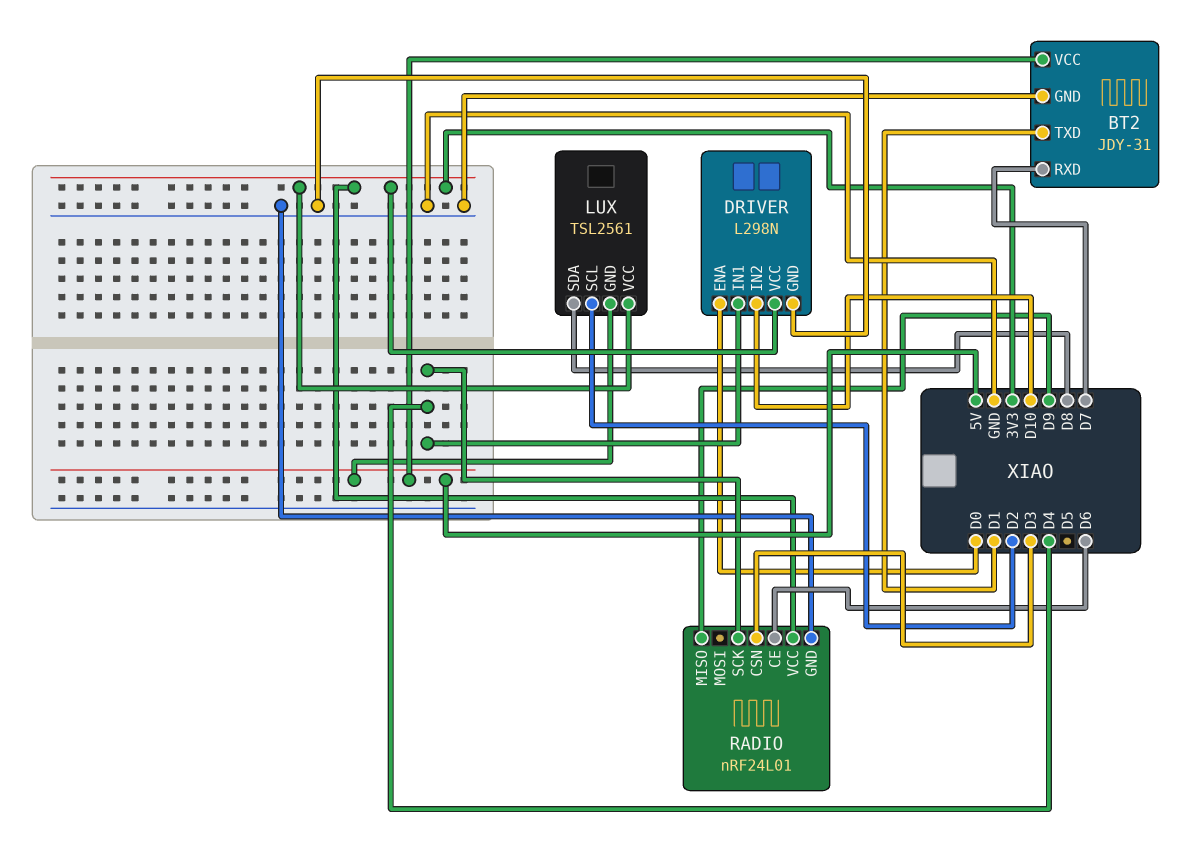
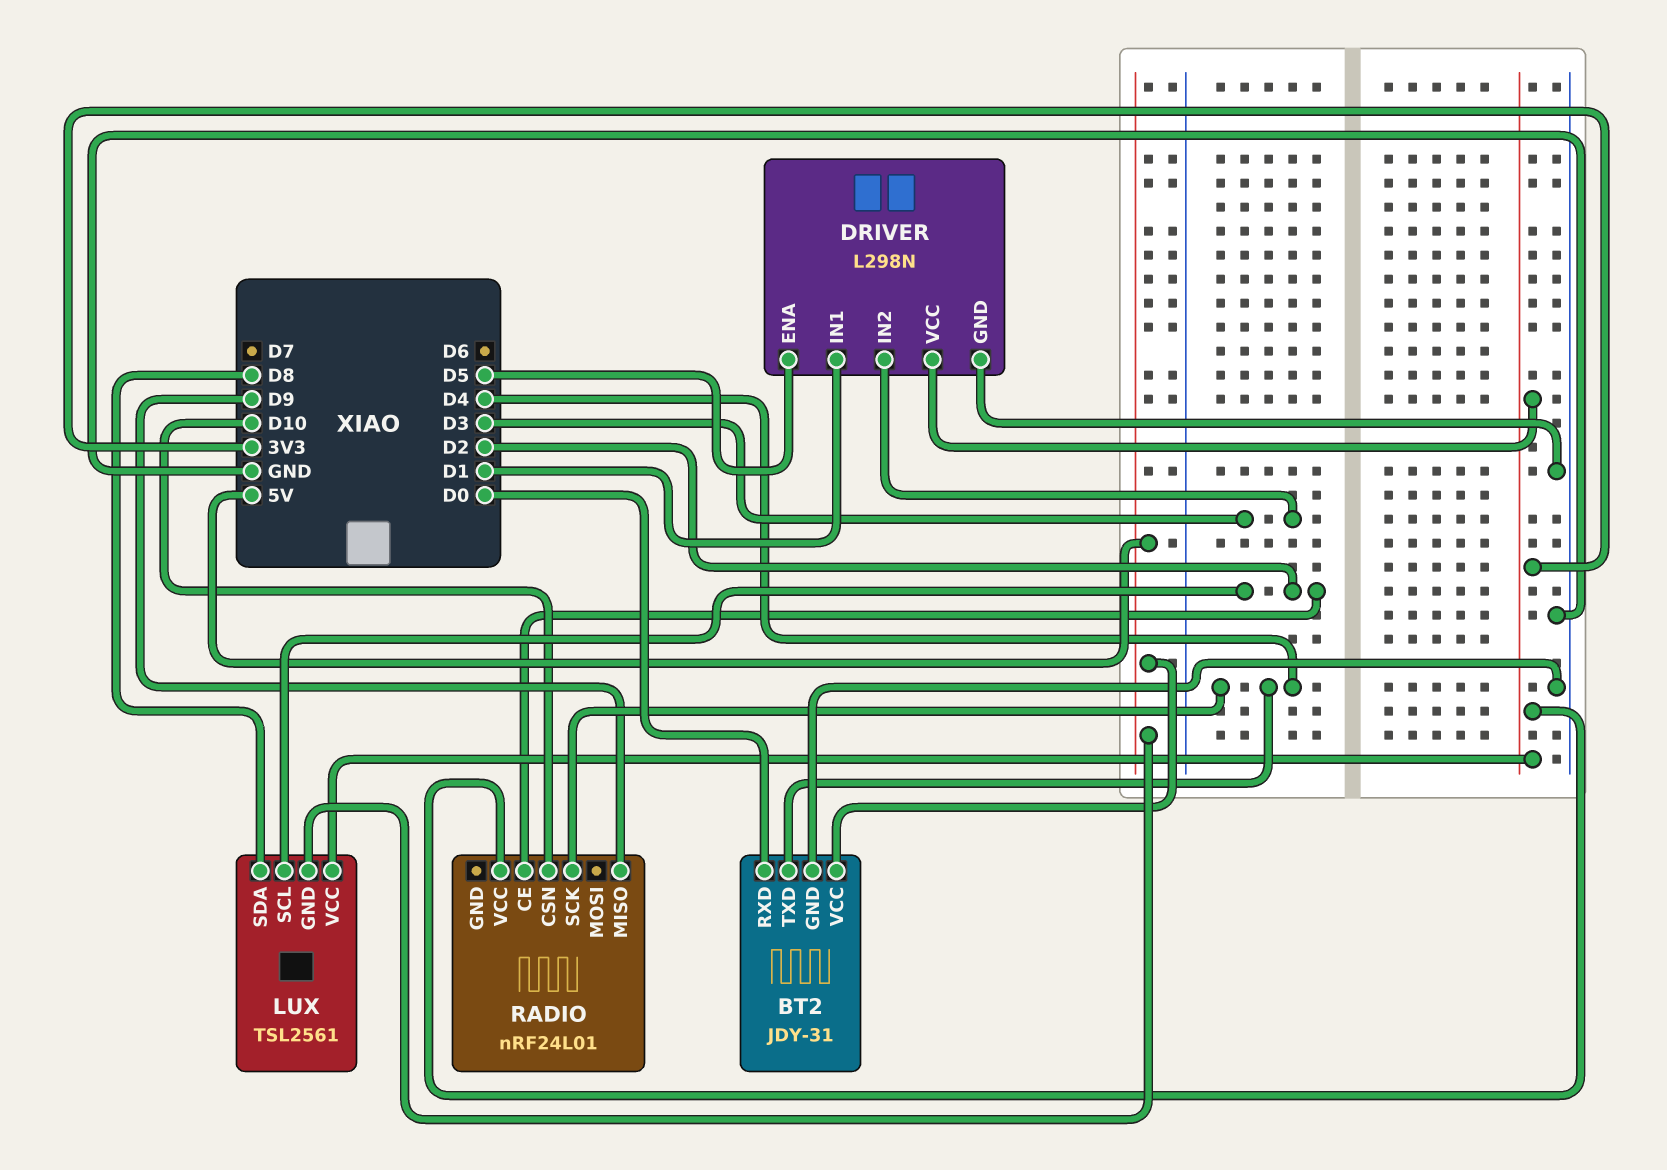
BT2 pin RXD: D7 -> D0
BT2 pin TXD: D1 -> D4
DRIVER pin ENA: D0 -> D5
DRIVER pin IN1: D4 -> D1
DRIVER pin IN2: D10 -> D3
RADIO pin CE: D6 -> D2
RADIO pin CSN: D3 -> D10
RADIO pin GND: GND -> none

